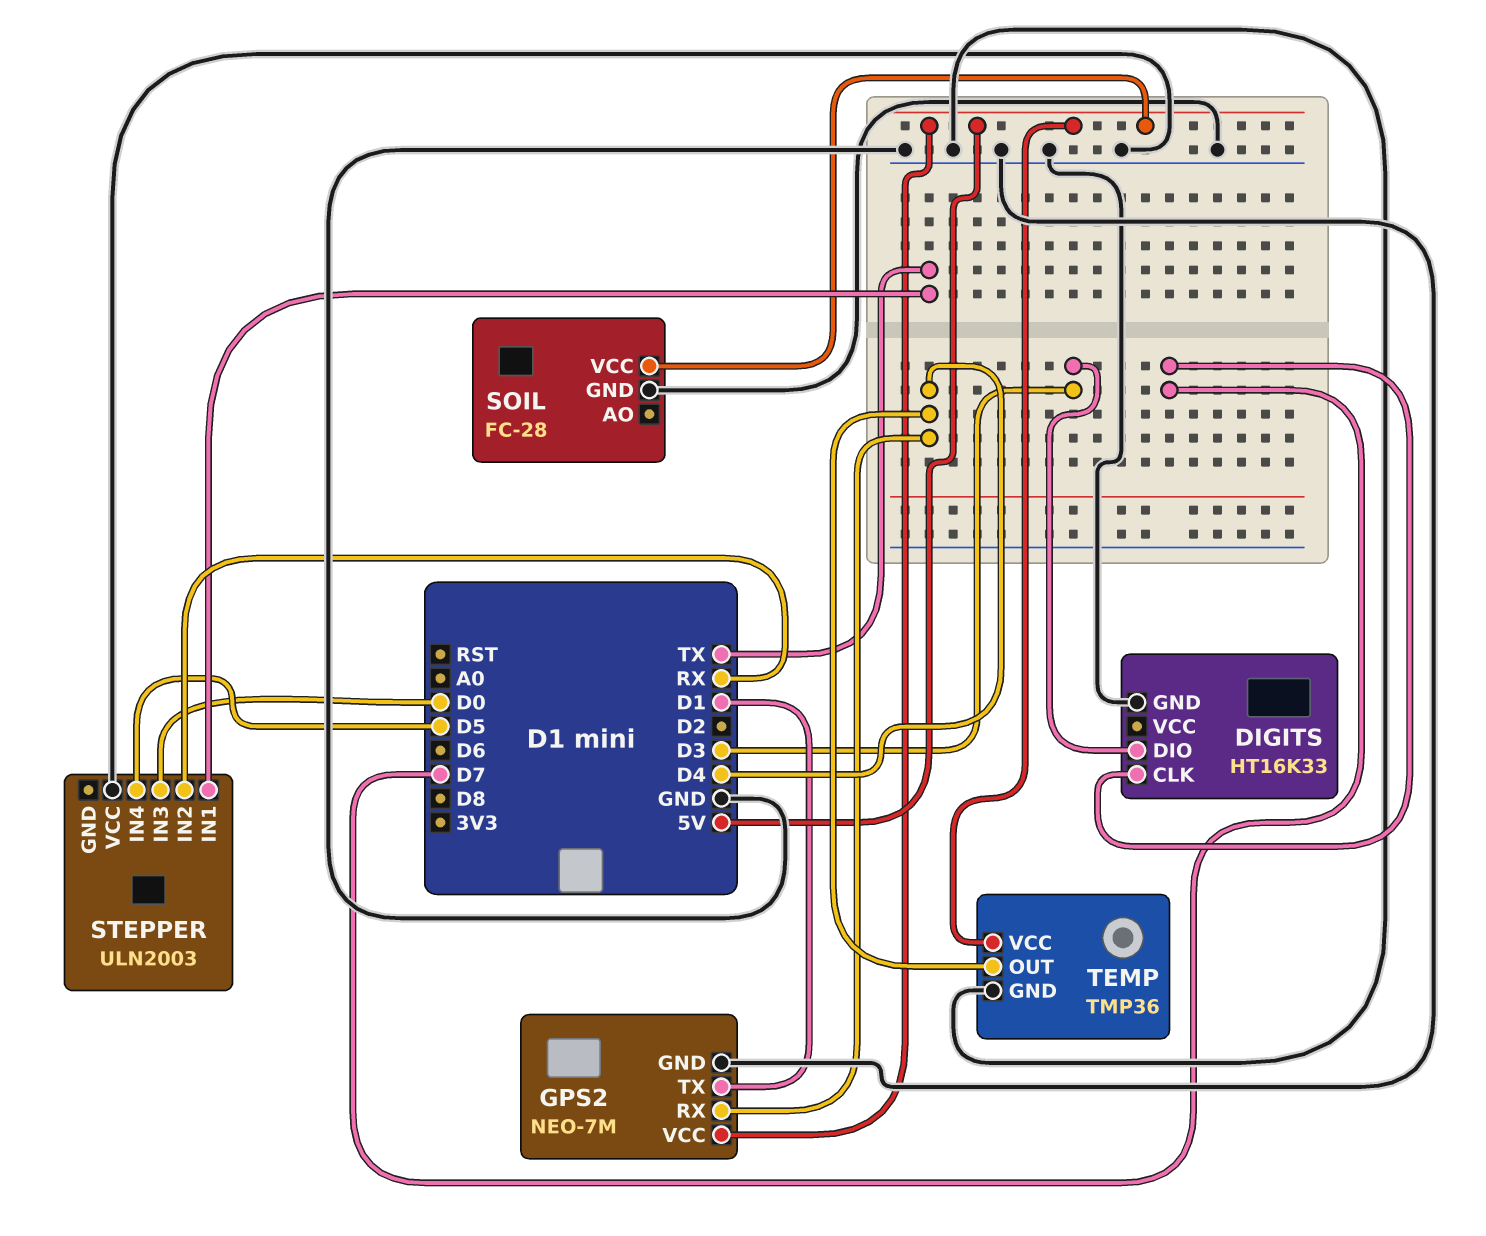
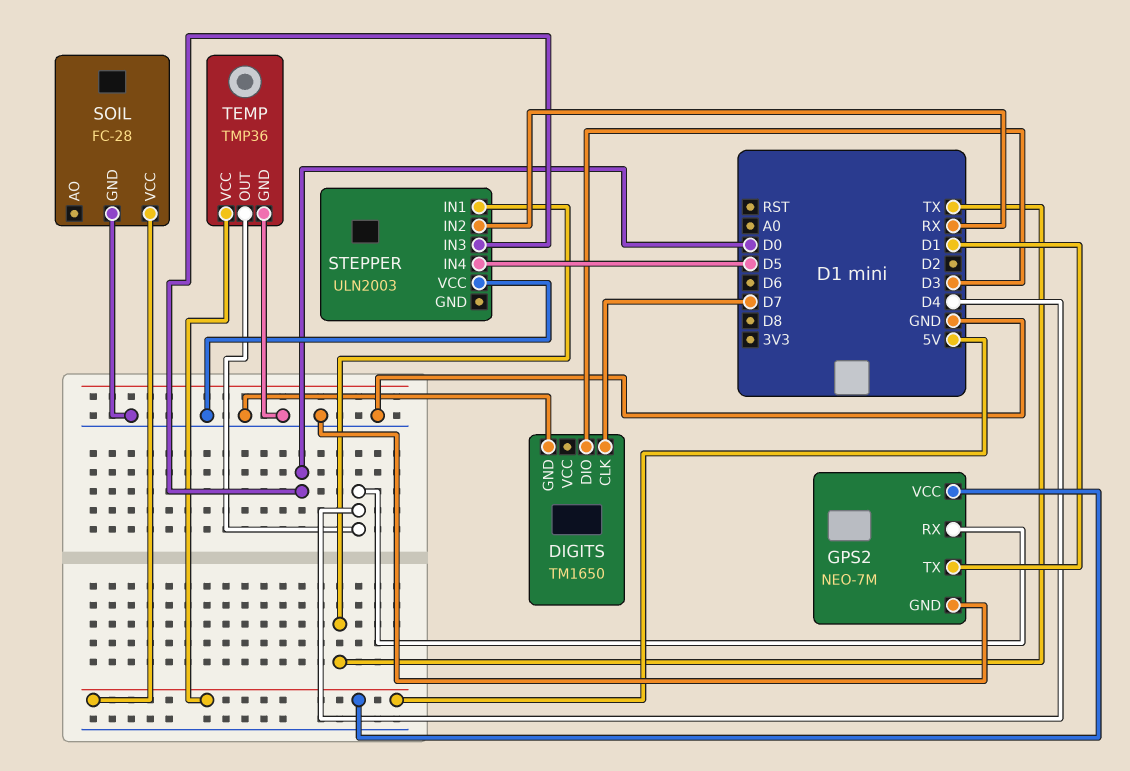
DIGITS: HT16K33 -> TM1650

